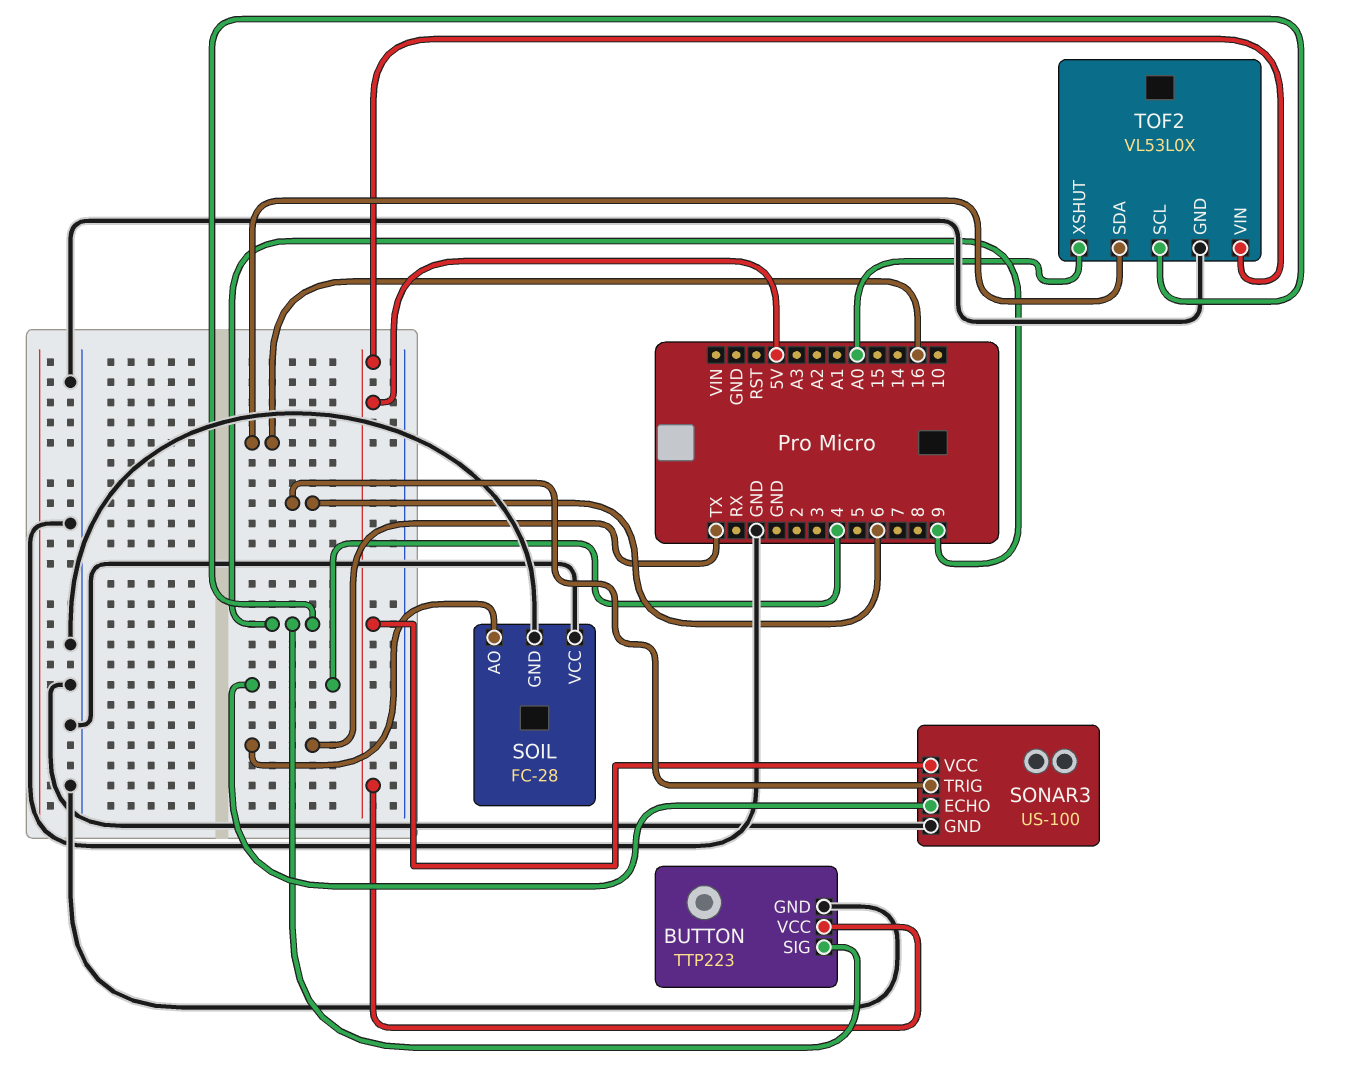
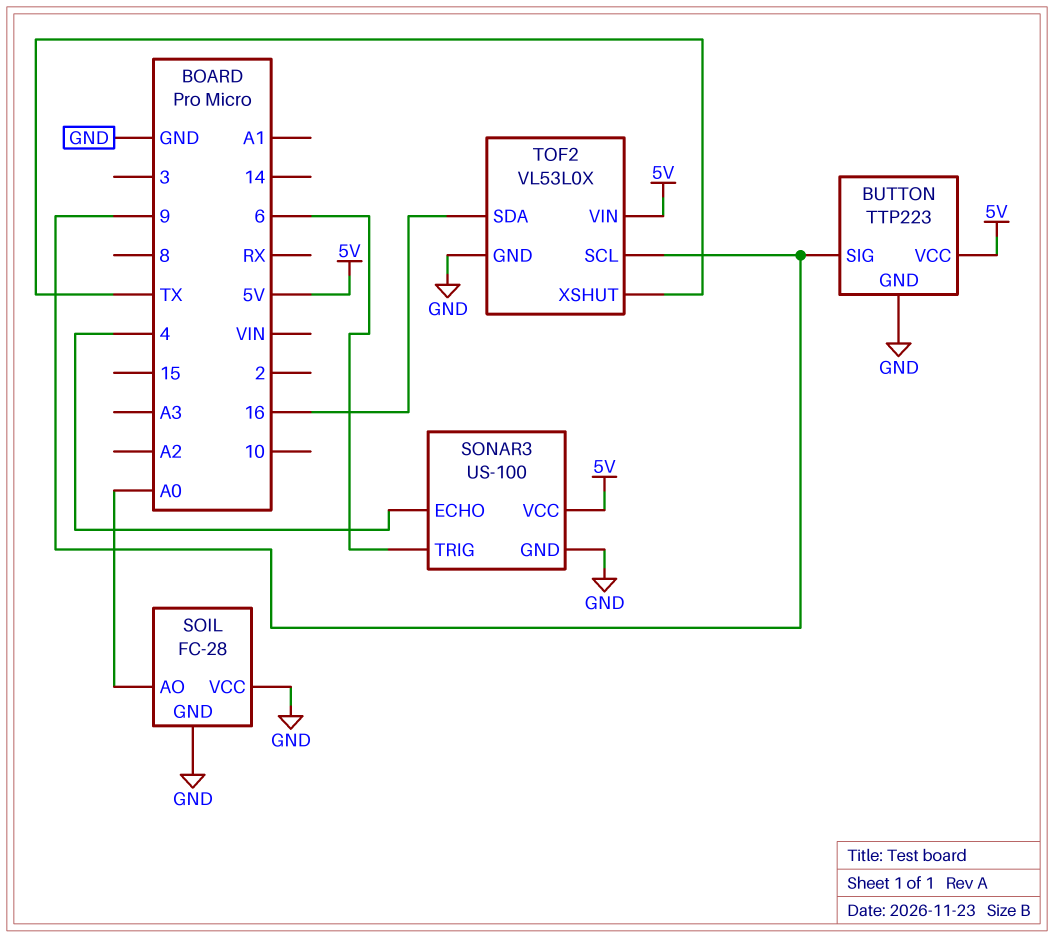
SOIL pin AO: TX -> A0
TOF2 pin XSHUT: A0 -> TX

